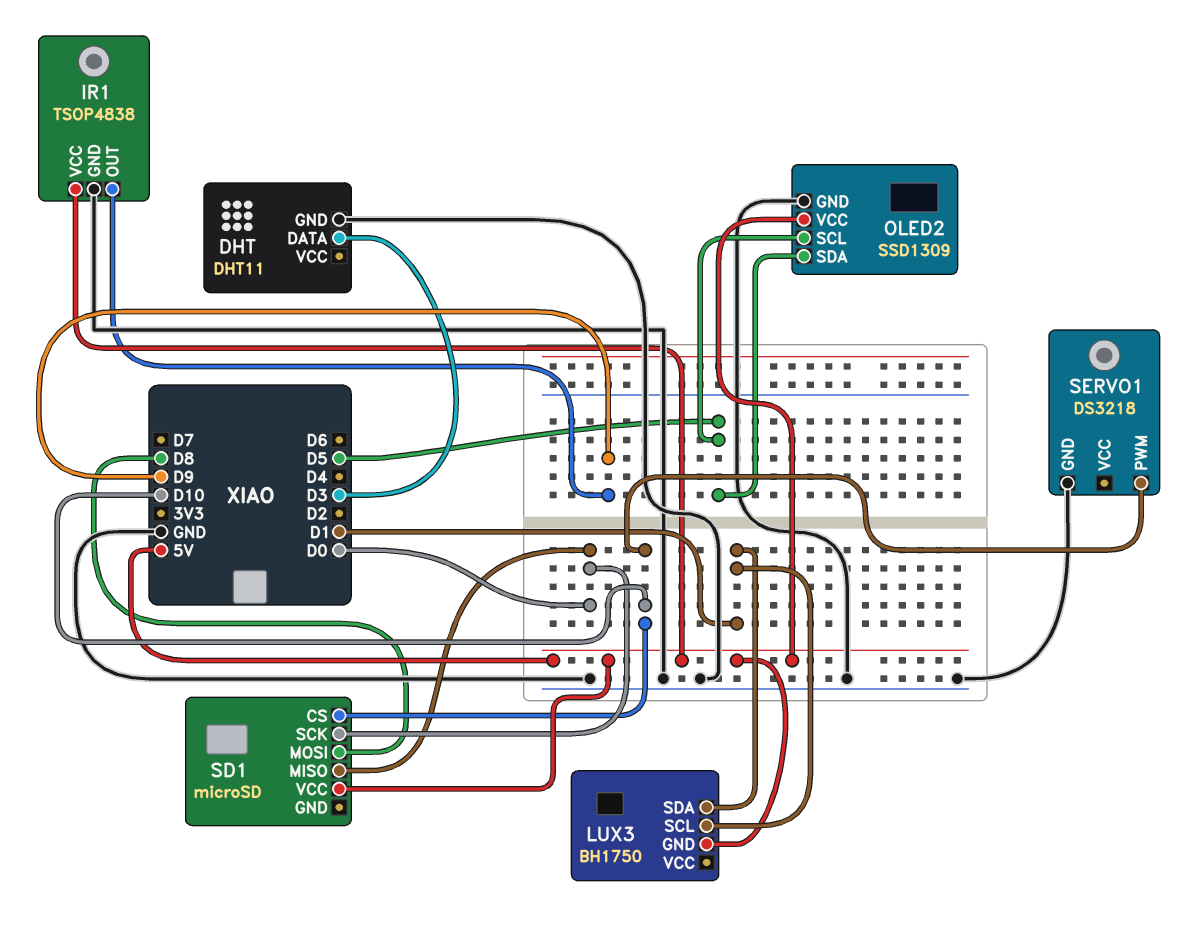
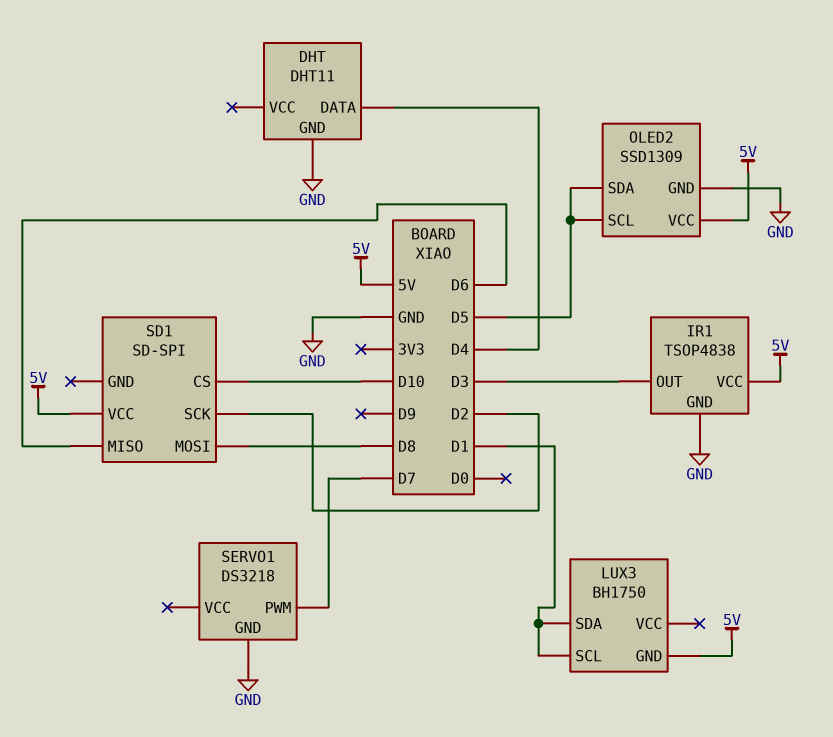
DHT pin DATA: D3 -> D4
IR1 pin OUT: D9 -> D3
SD1: microSD -> SD-SPI
SD1 pin MISO: D0 -> D6
SD1 pin SCK: D0 -> D2
SERVO1 pin PWM: D10 -> D7

